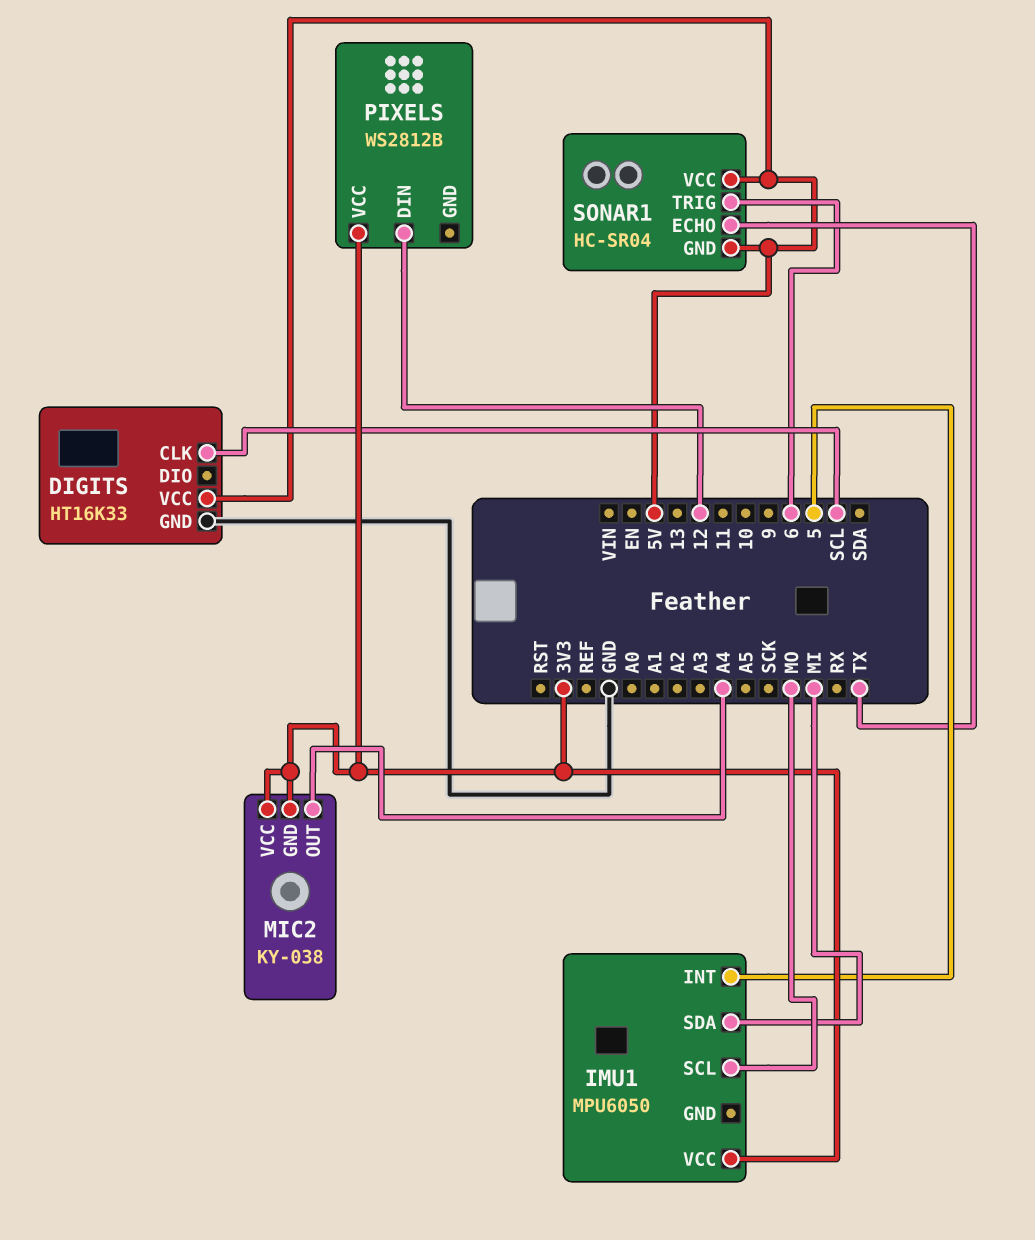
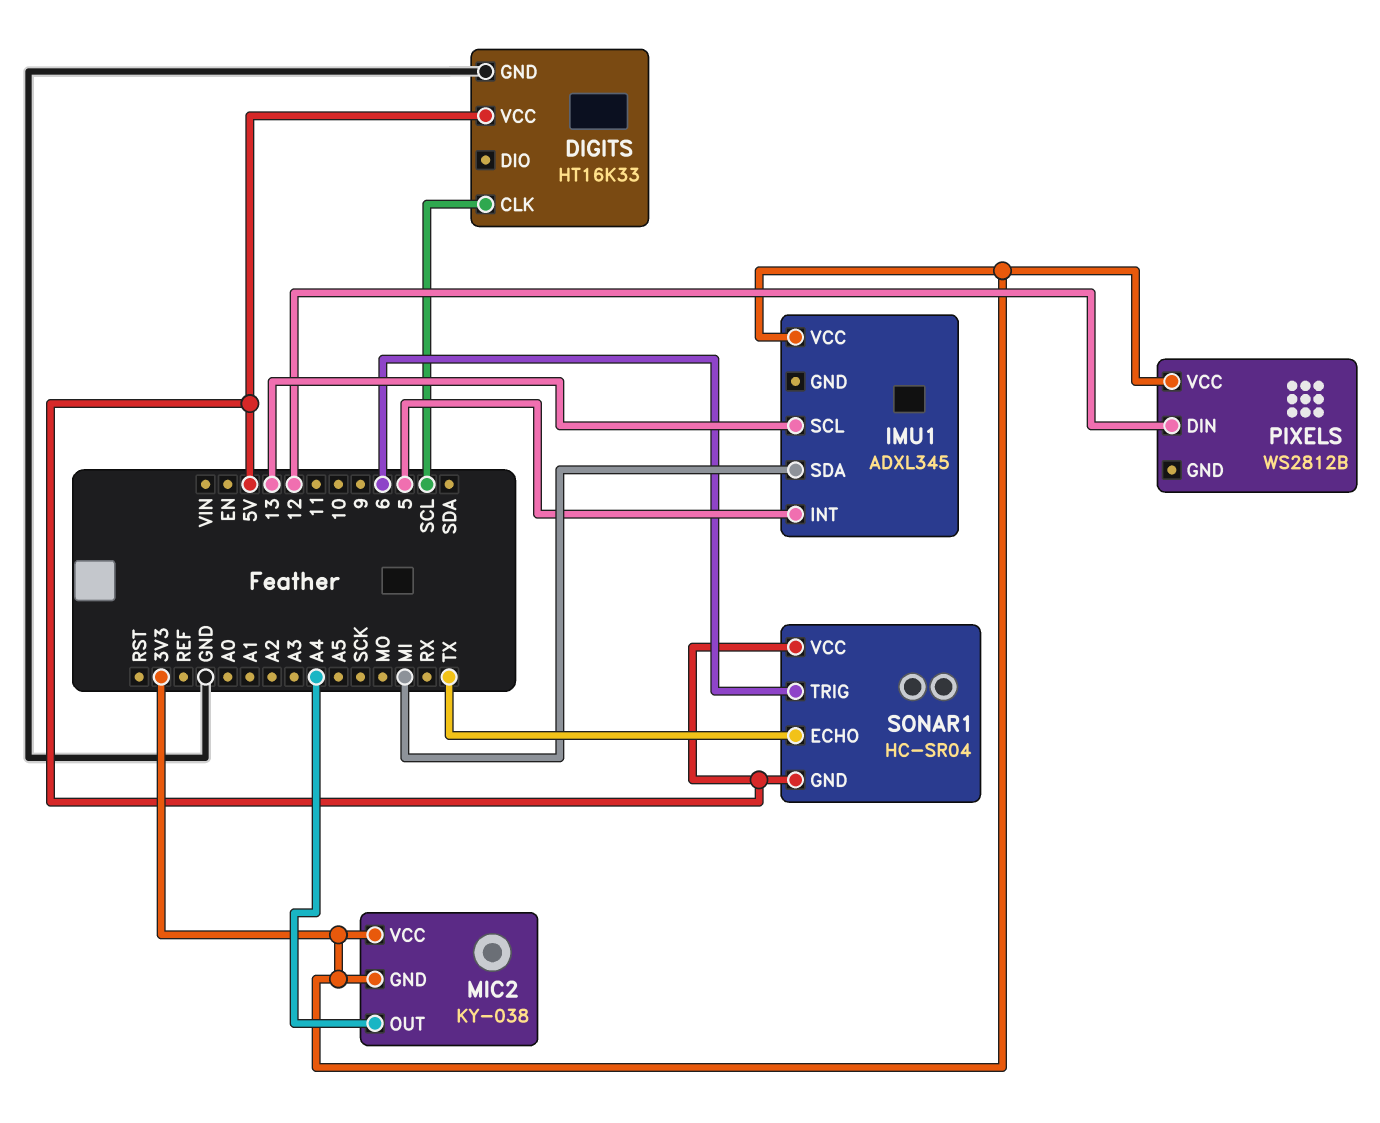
IMU1: MPU6050 -> ADXL345
IMU1 pin SCL: MO -> 13

